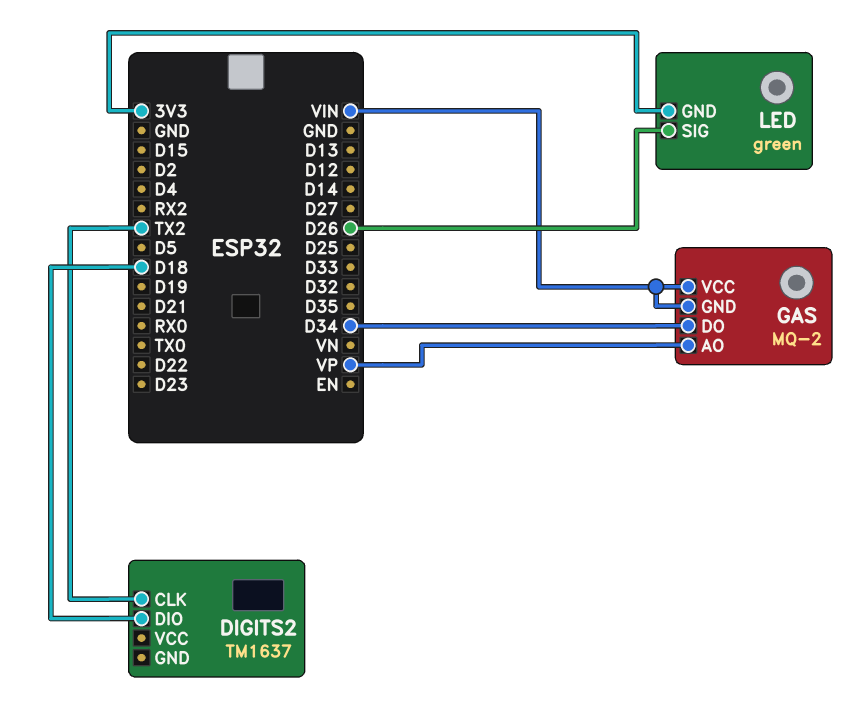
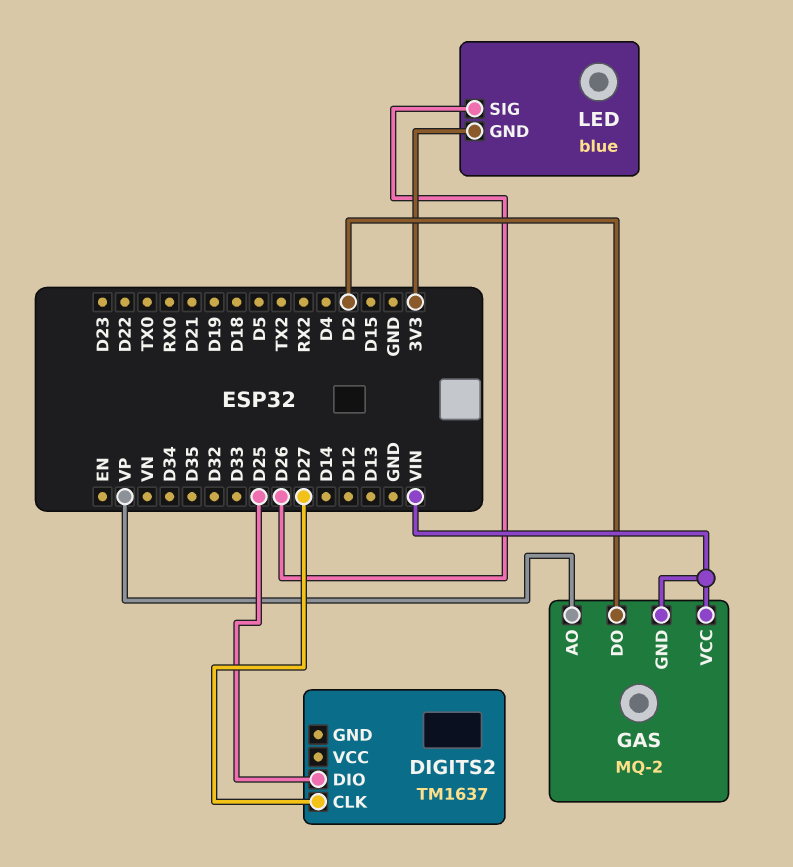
DIGITS2 pin CLK: TX2 -> D27
DIGITS2 pin DIO: D18 -> D25
GAS pin DO: D34 -> D2
LED: green -> blue

